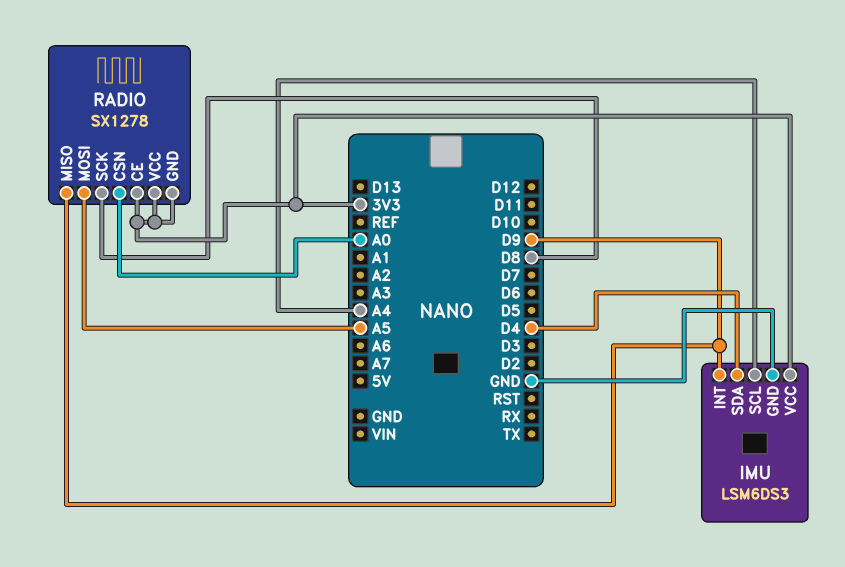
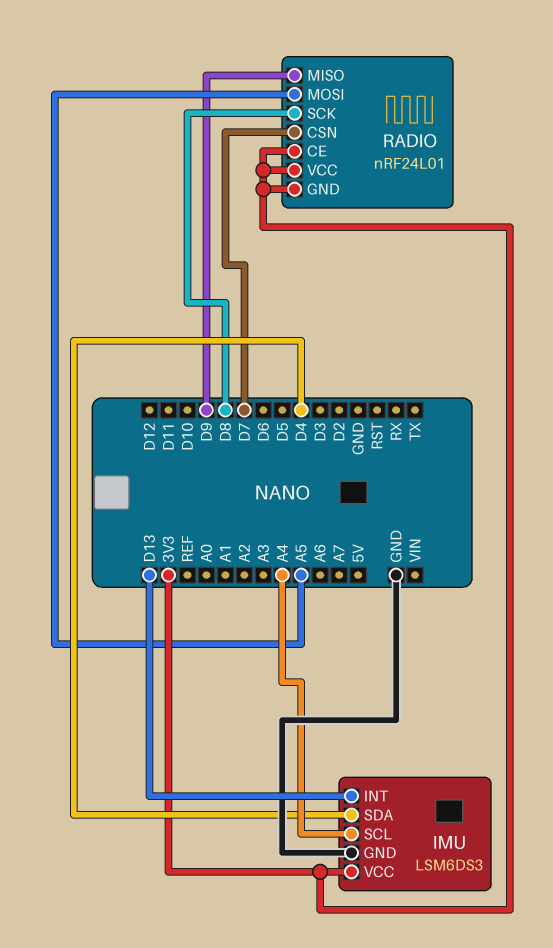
IMU pin INT: D9 -> D13
RADIO: SX1278 -> nRF24L01
RADIO pin CSN: A0 -> D7

